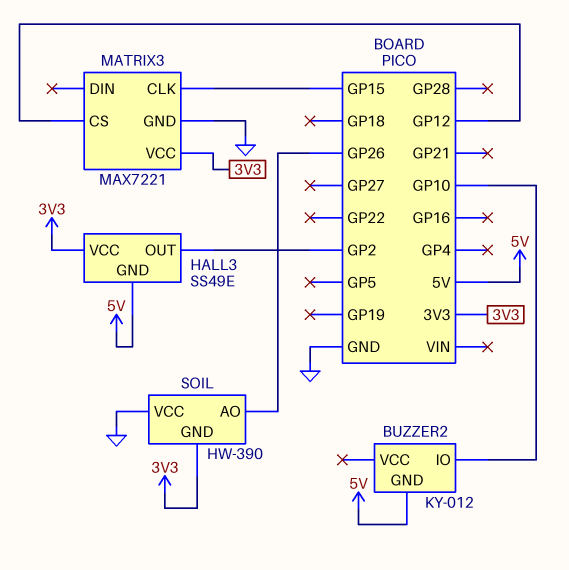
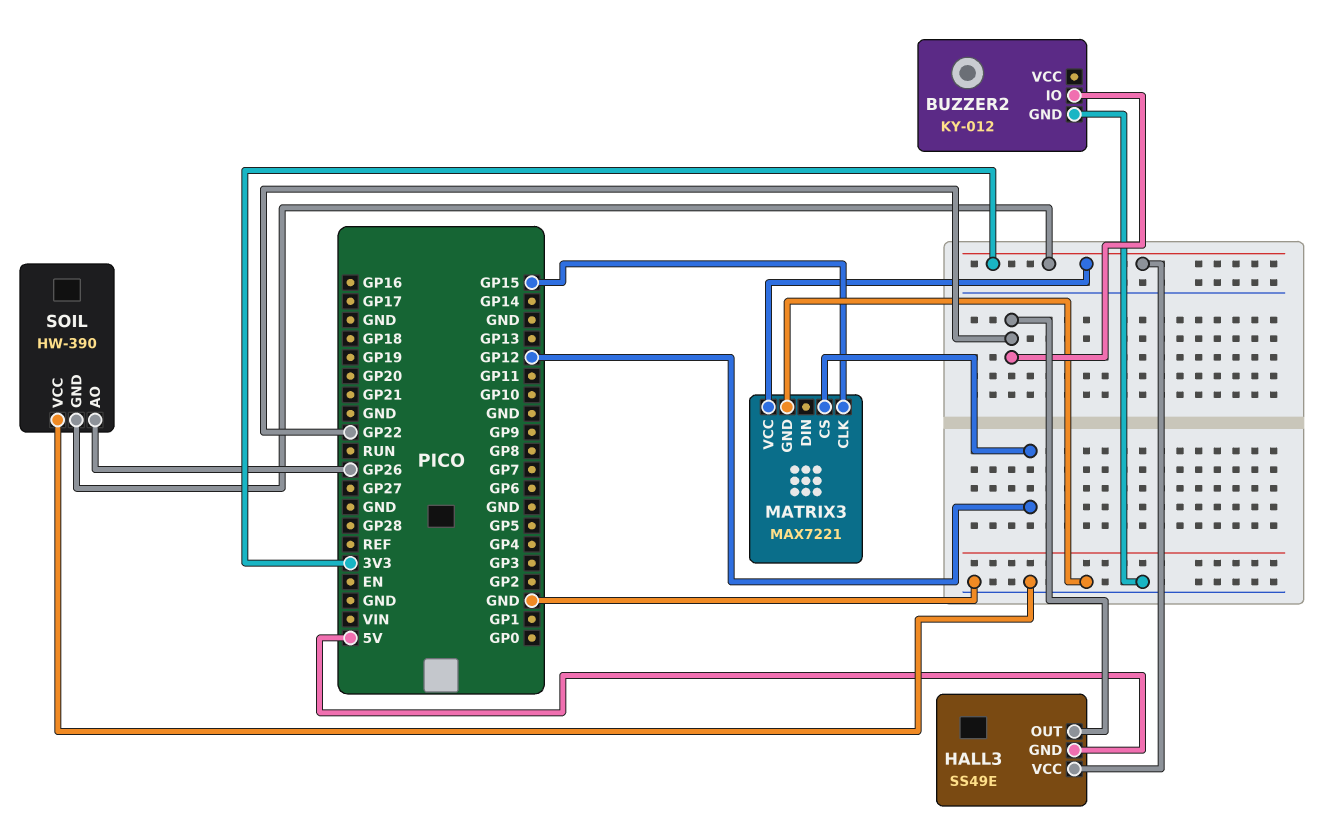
BUZZER2 pin GND: 5V -> GND
BUZZER2 pin IO: GP10 -> GP22
HALL3 pin OUT: GP2 -> GP22

